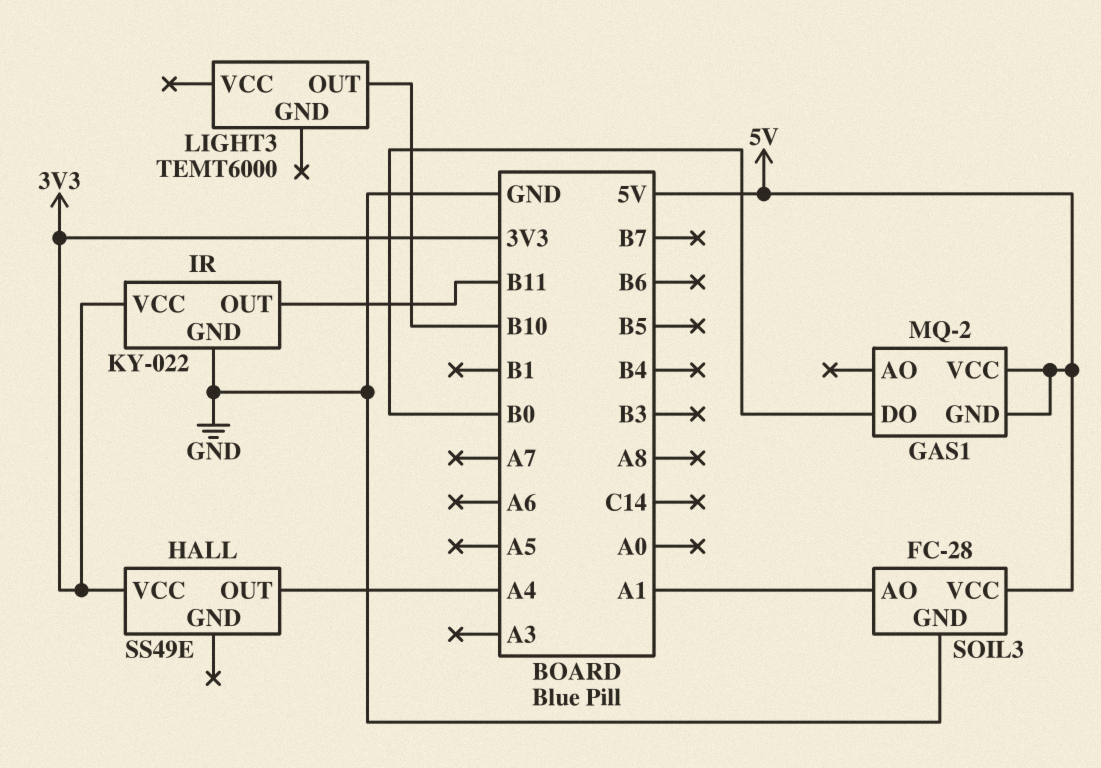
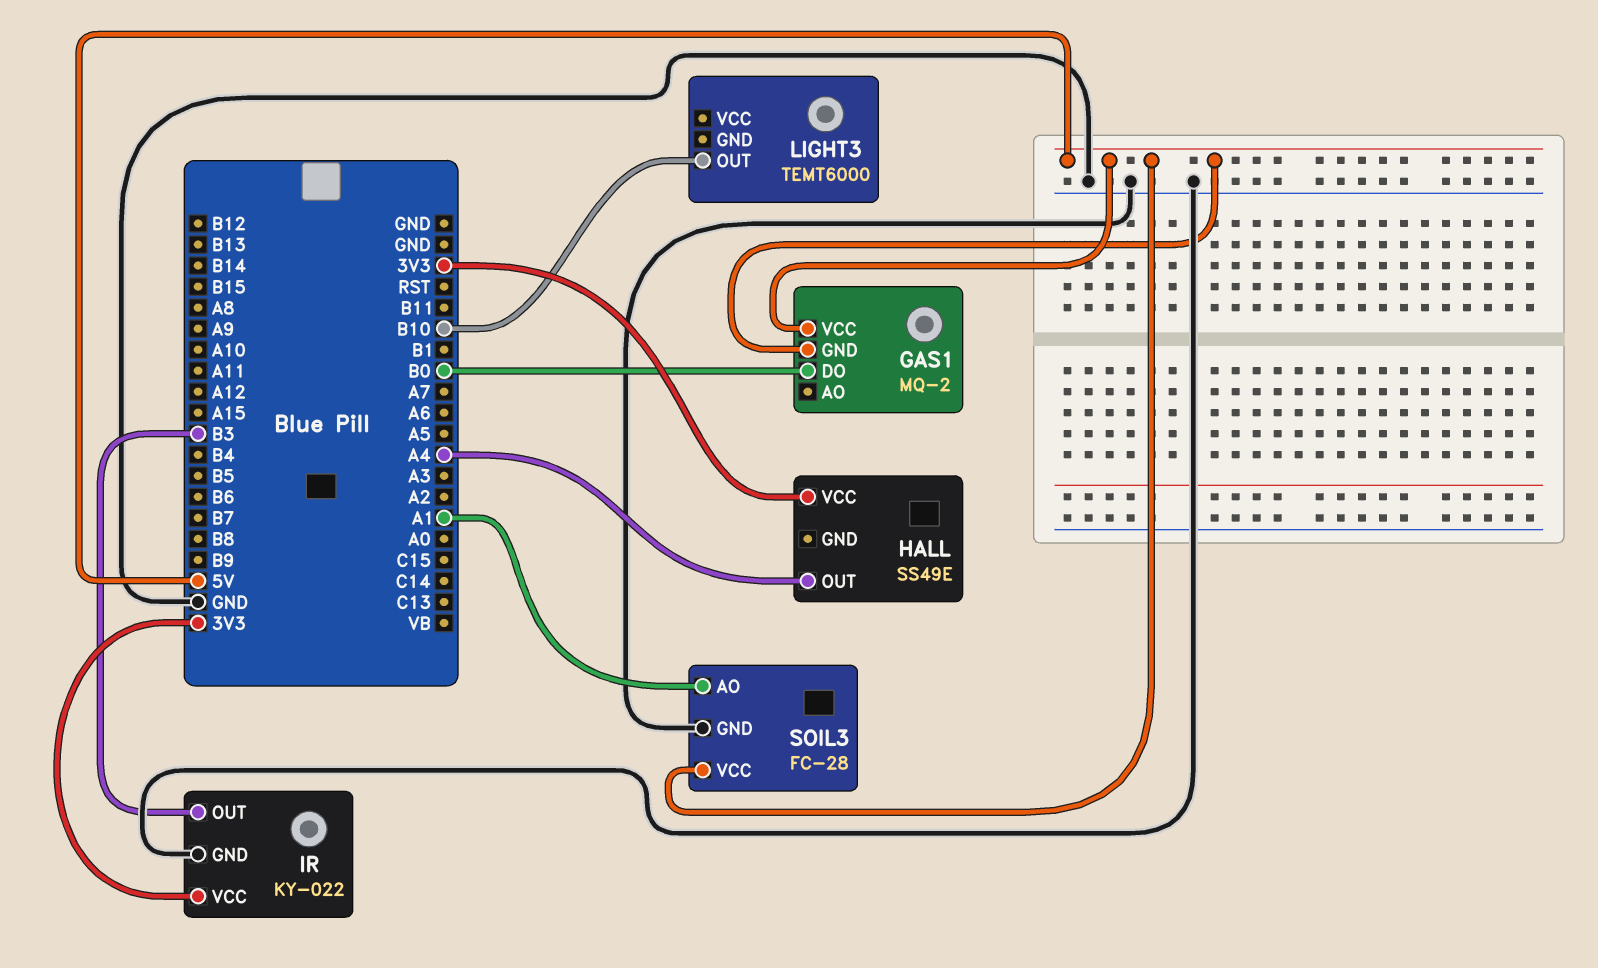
IR pin OUT: B11 -> B3

